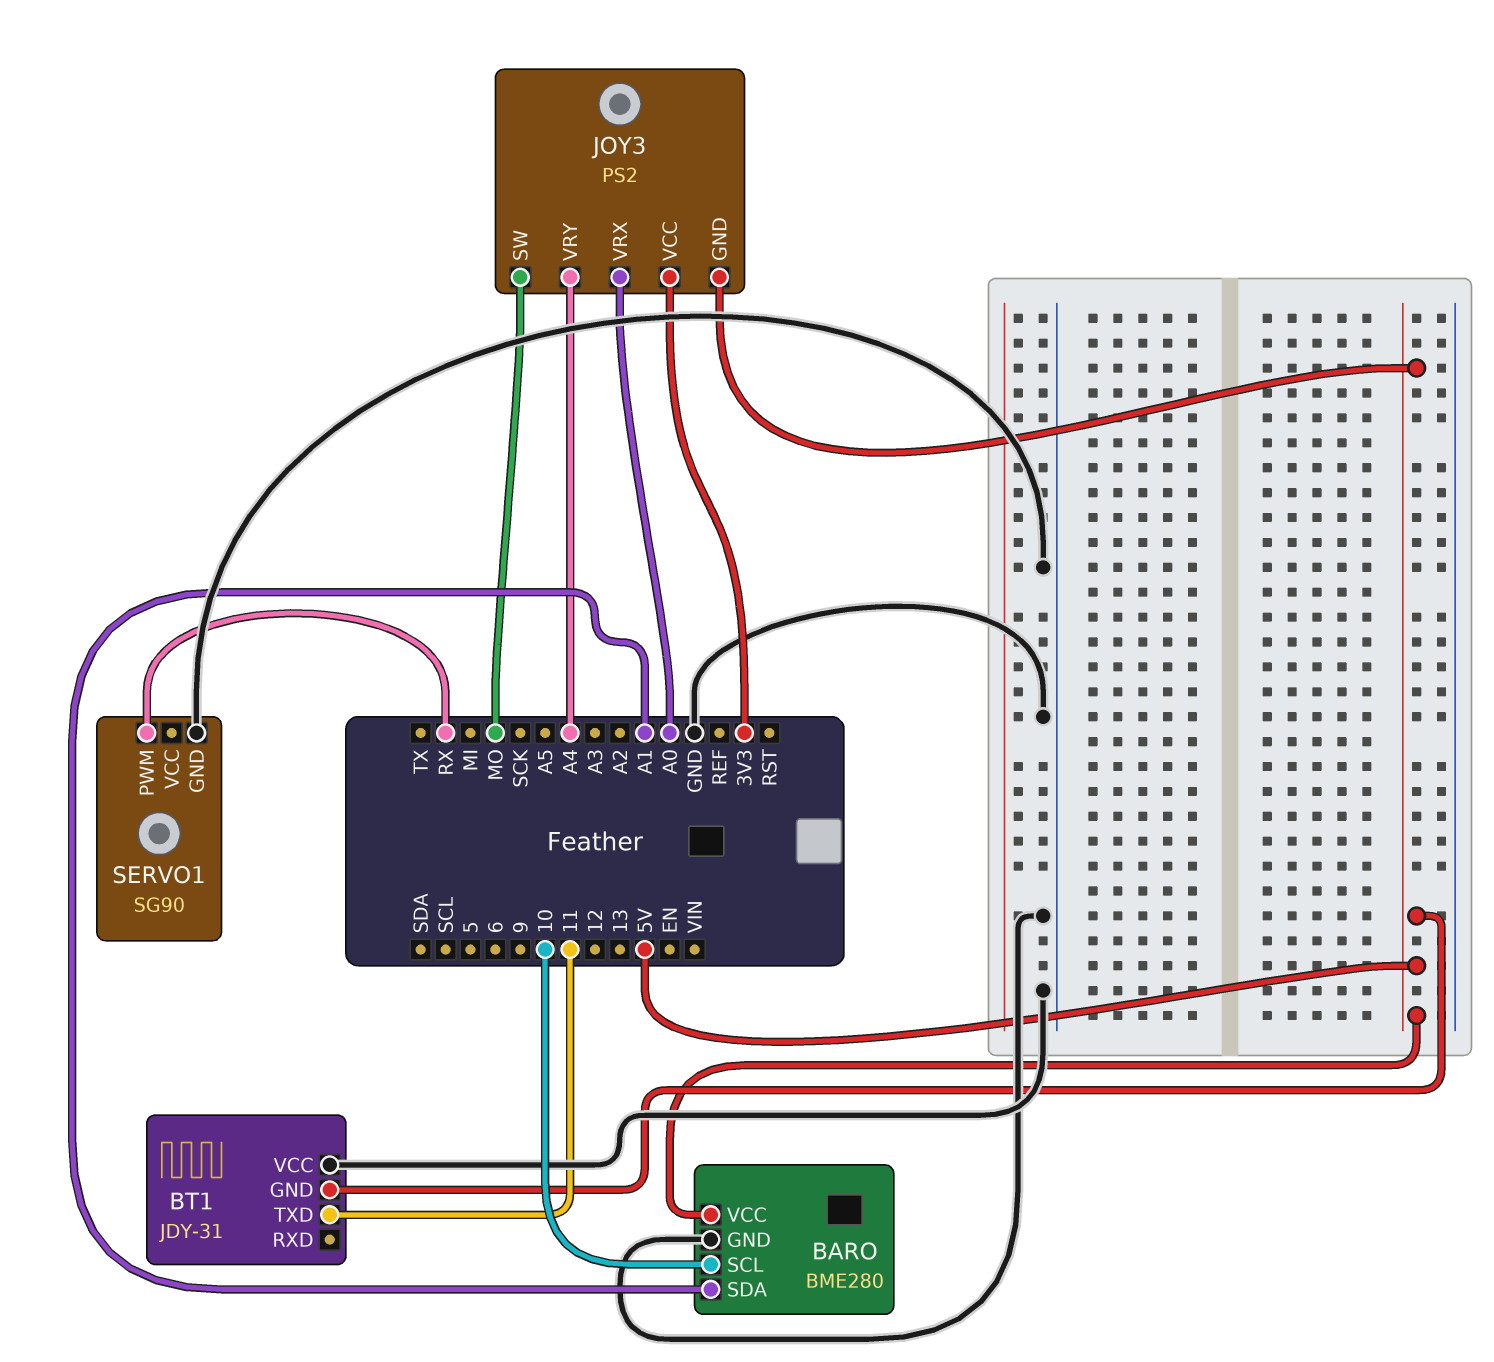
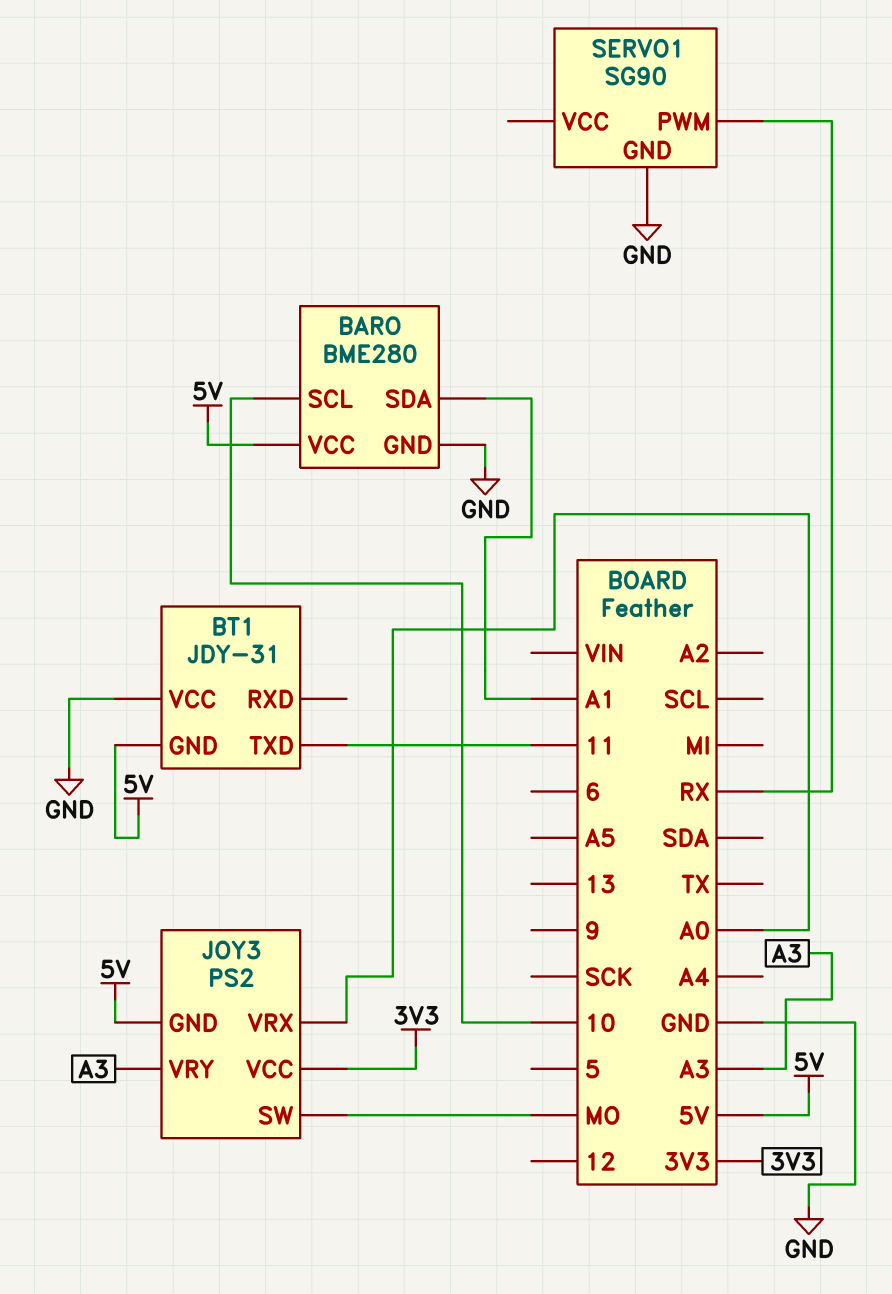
JOY3 pin VRY: A4 -> A3

